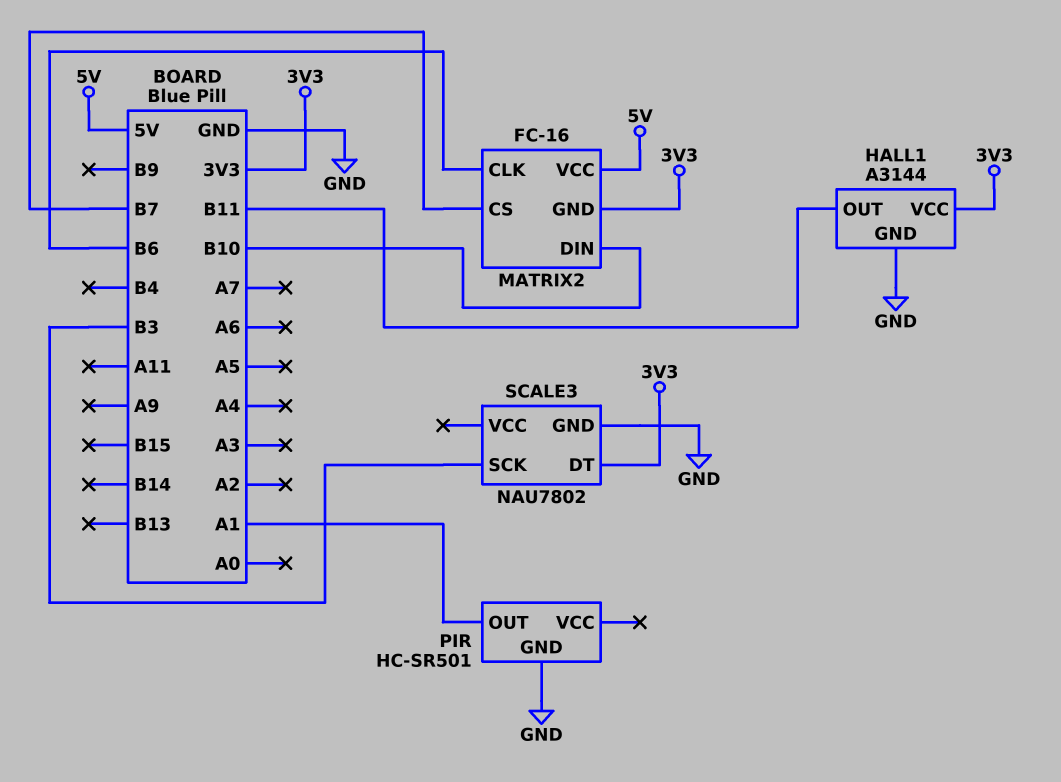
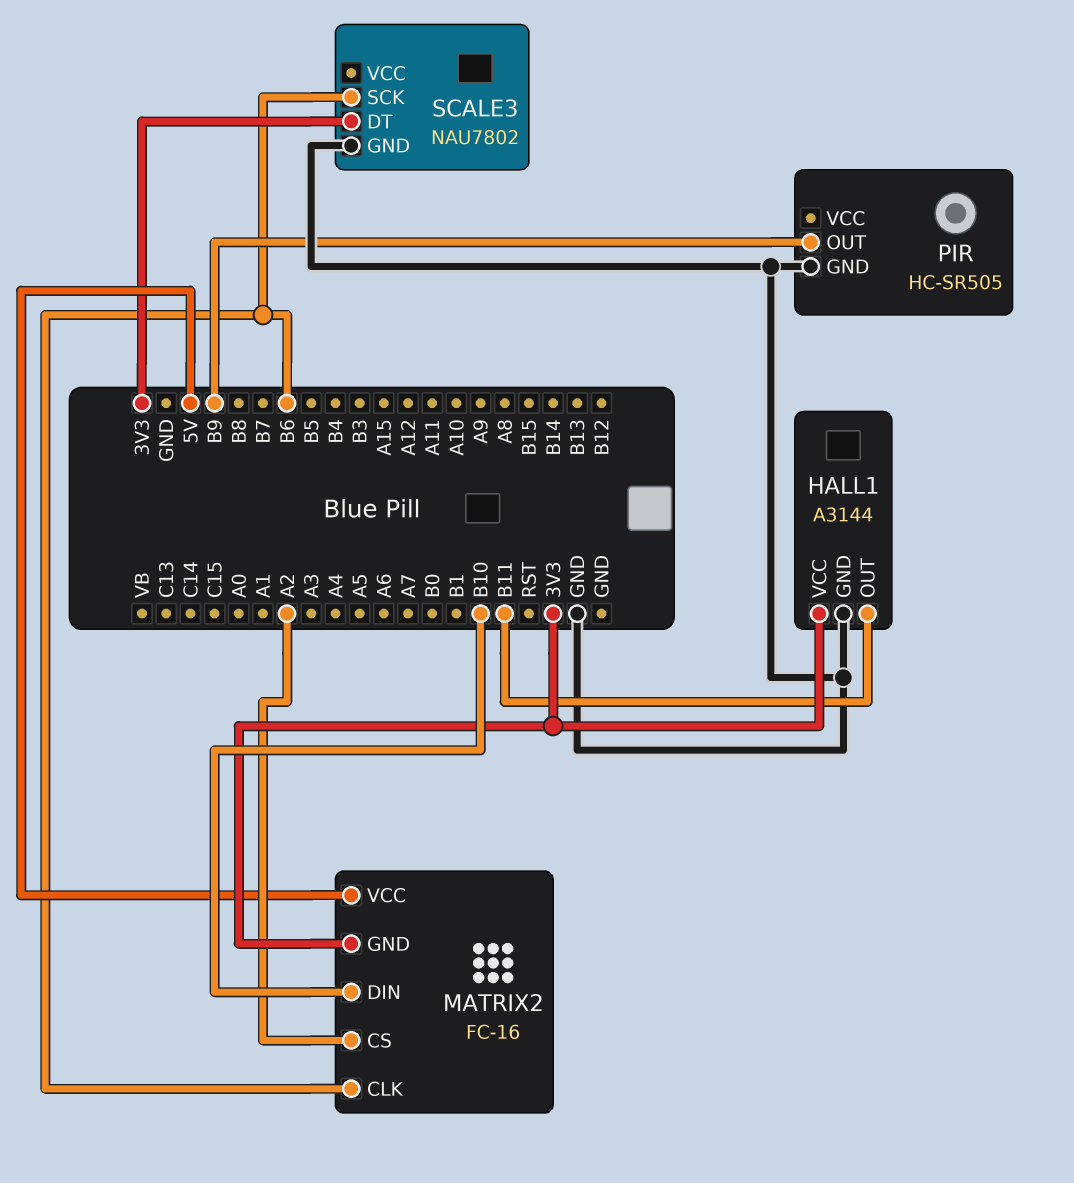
MATRIX2 pin CS: B7 -> A2
PIR: HC-SR501 -> HC-SR505
PIR pin OUT: A1 -> B9
SCALE3 pin SCK: B3 -> B6

